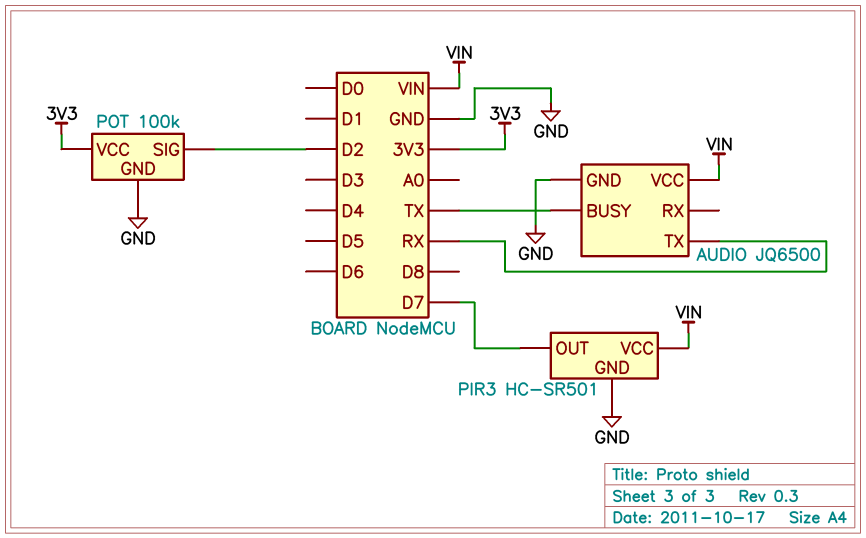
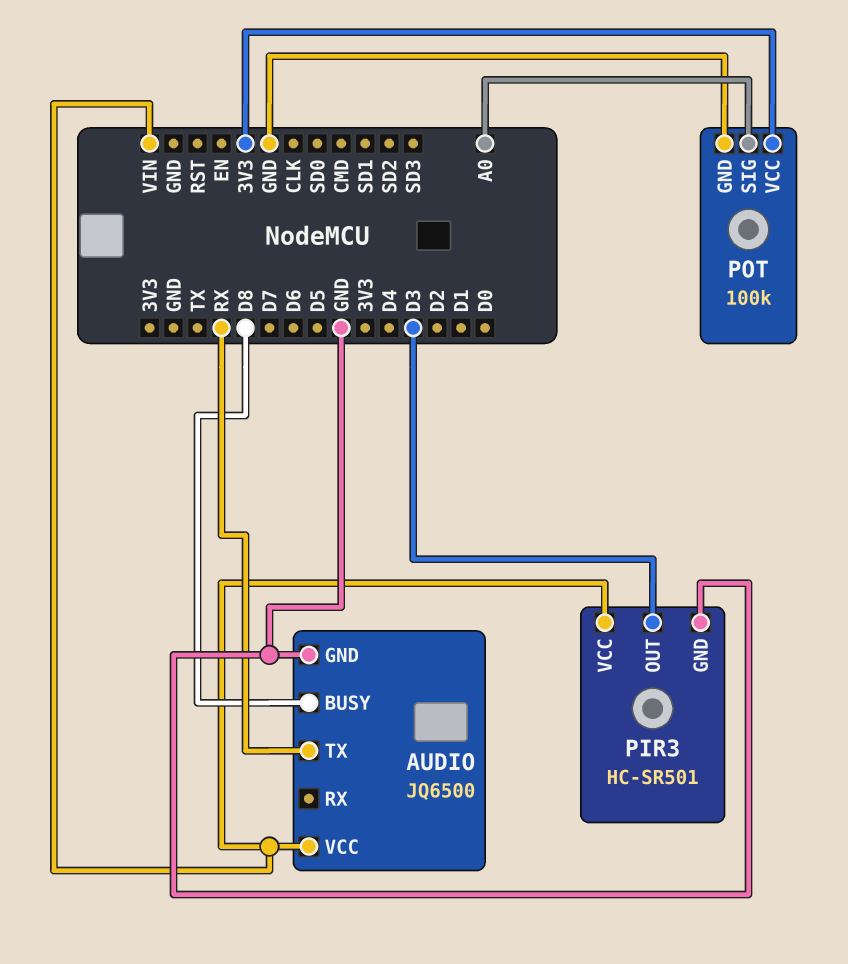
AUDIO pin BUSY: TX -> D8
PIR3 pin OUT: D7 -> D3
POT pin SIG: D2 -> A0

